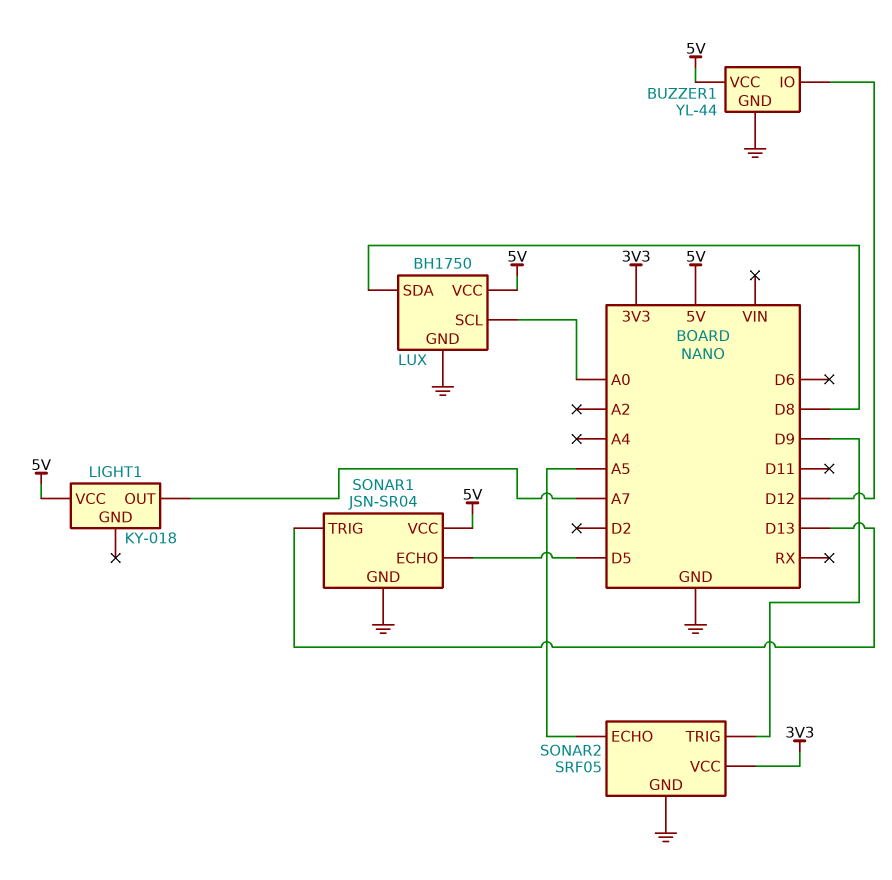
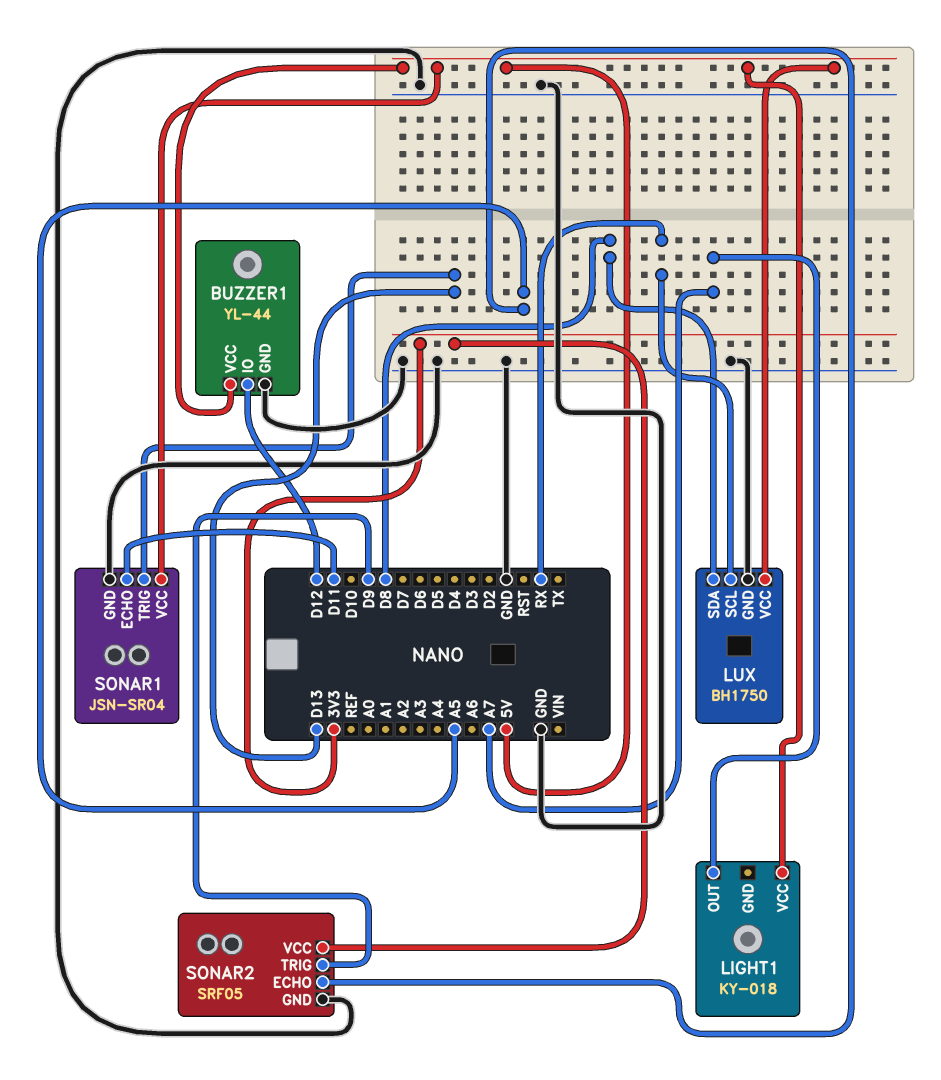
LUX pin SCL: A0 -> RX
SONAR1 pin ECHO: D5 -> D11

